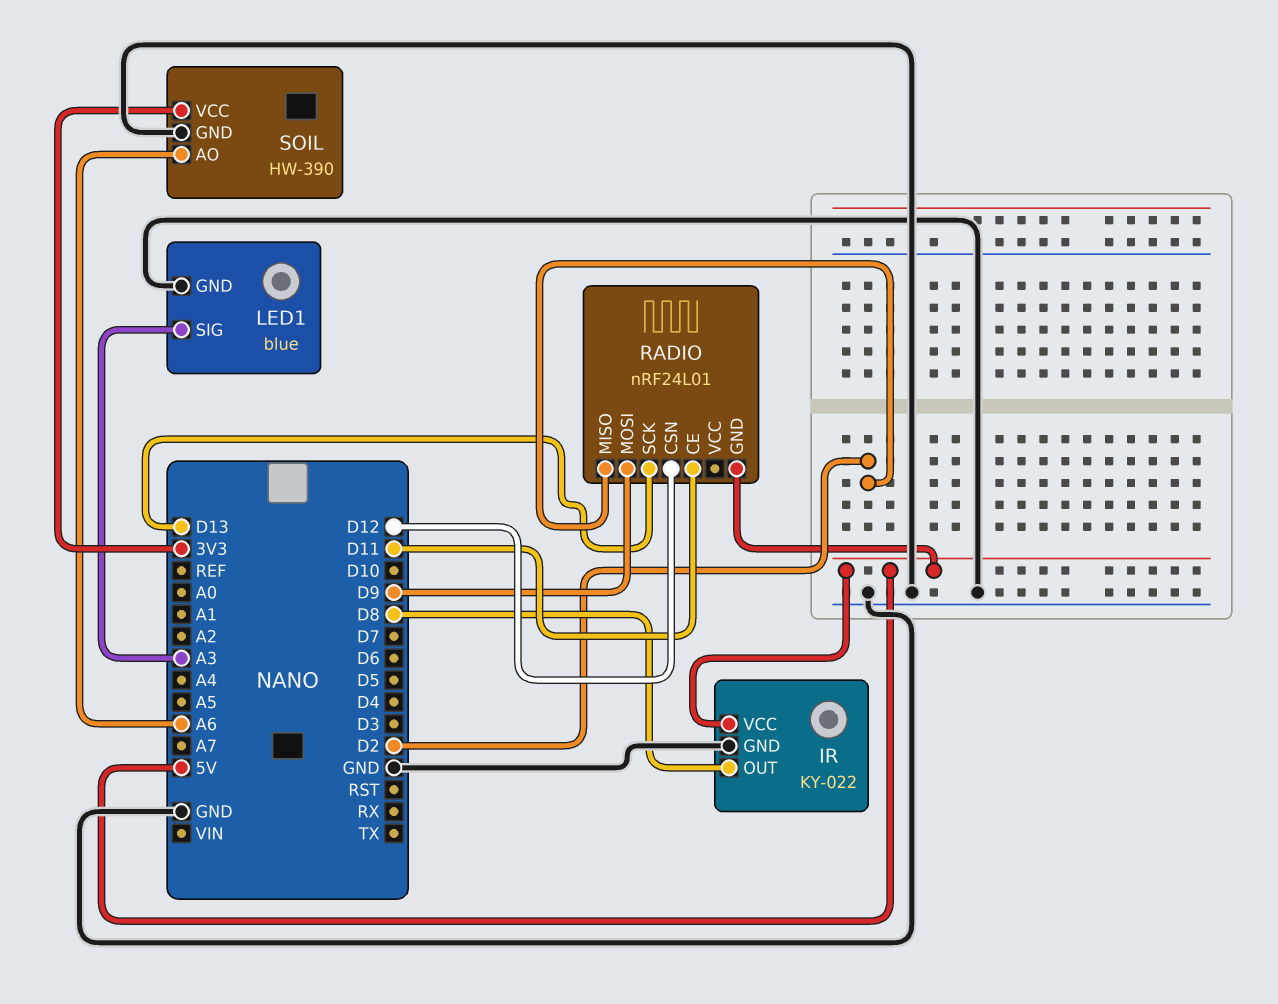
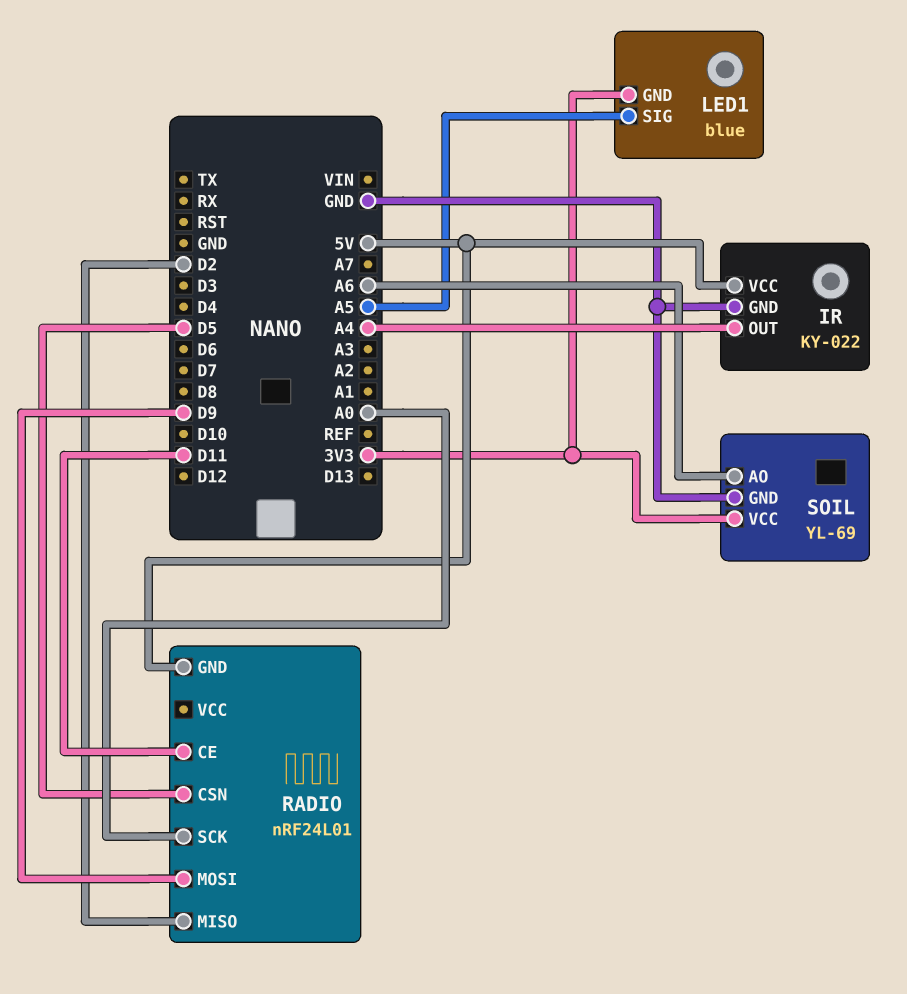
IR pin OUT: D8 -> A4
LED1 pin GND: GND -> 3V3
LED1 pin SIG: A3 -> A5
RADIO pin CSN: D12 -> D5
RADIO pin SCK: D13 -> A0
SOIL: HW-390 -> YL-69

